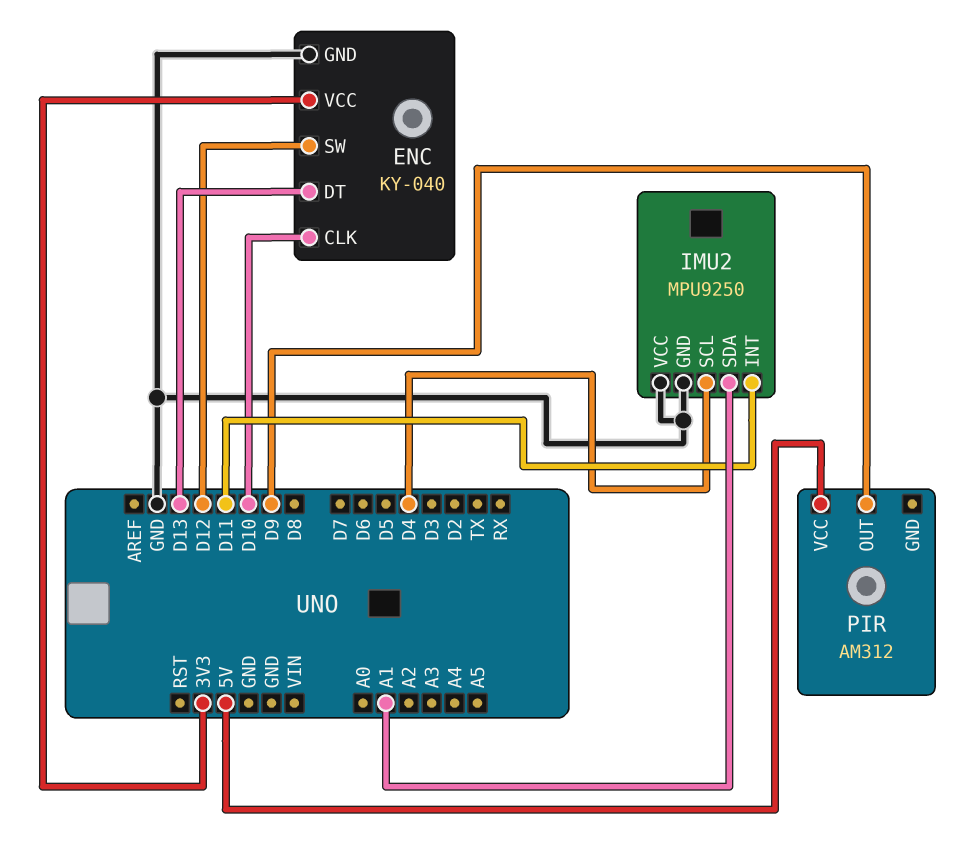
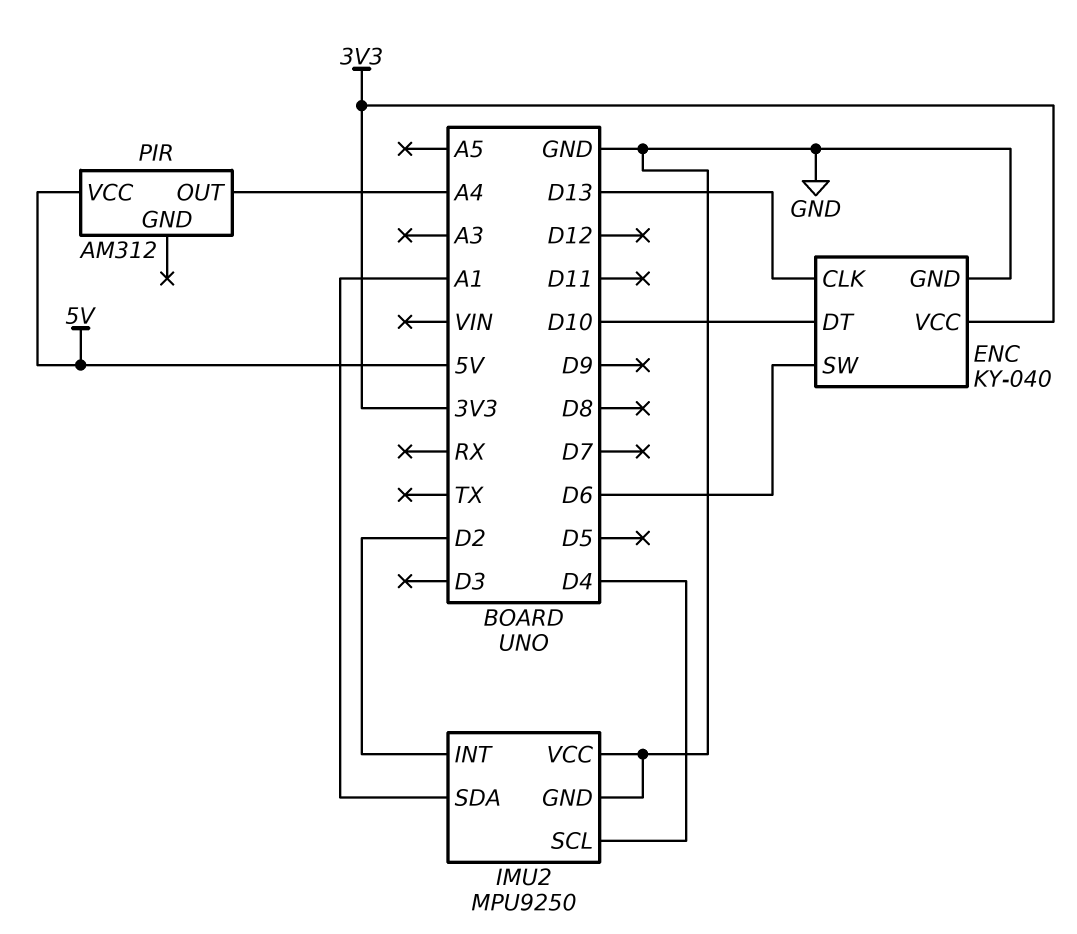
ENC pin CLK: D10 -> D13
ENC pin DT: D13 -> D10
ENC pin SW: D12 -> D6
IMU2 pin INT: D11 -> D2
PIR pin OUT: D9 -> A4

